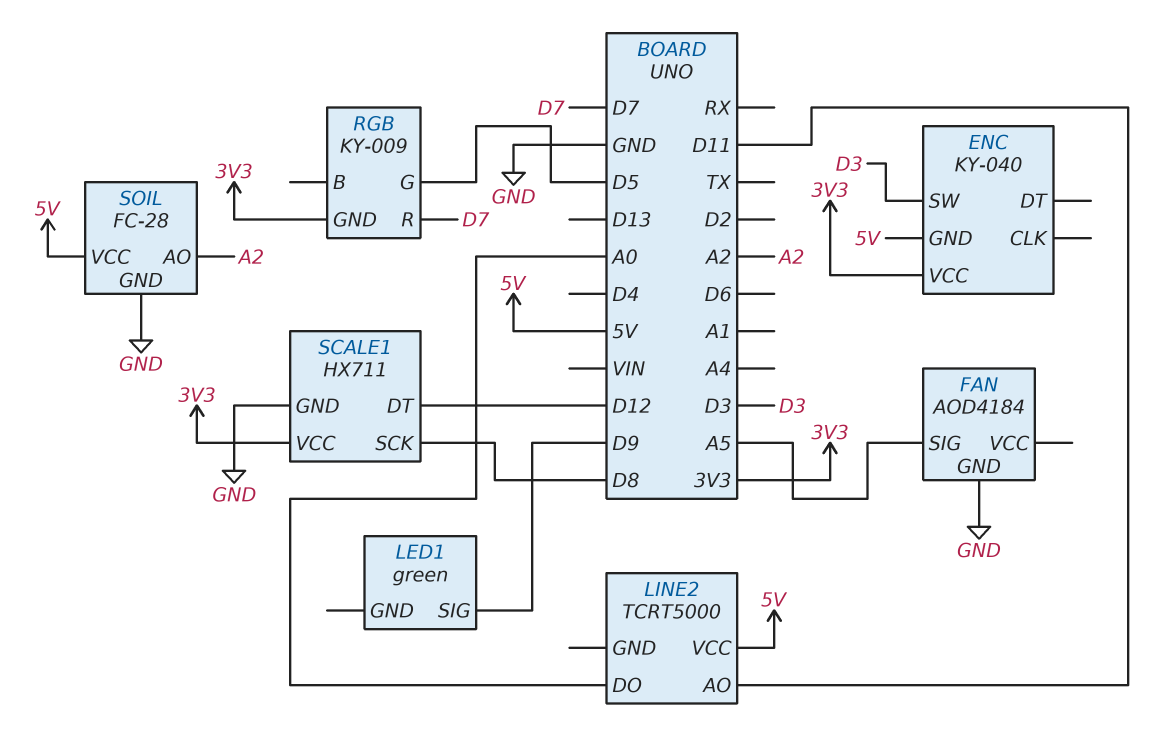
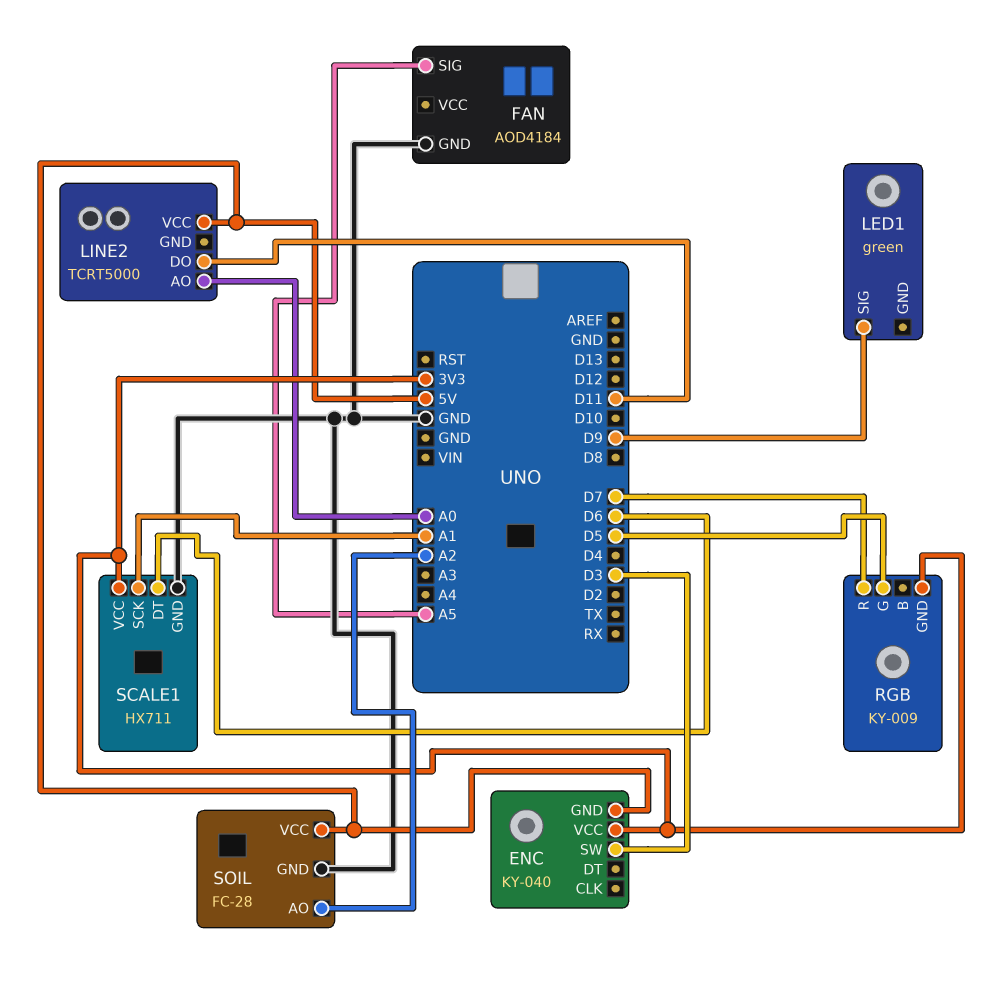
LINE2 pin AO: D11 -> A0
LINE2 pin DO: A0 -> D11
SCALE1 pin DT: D12 -> D6
SCALE1 pin SCK: D8 -> A1

